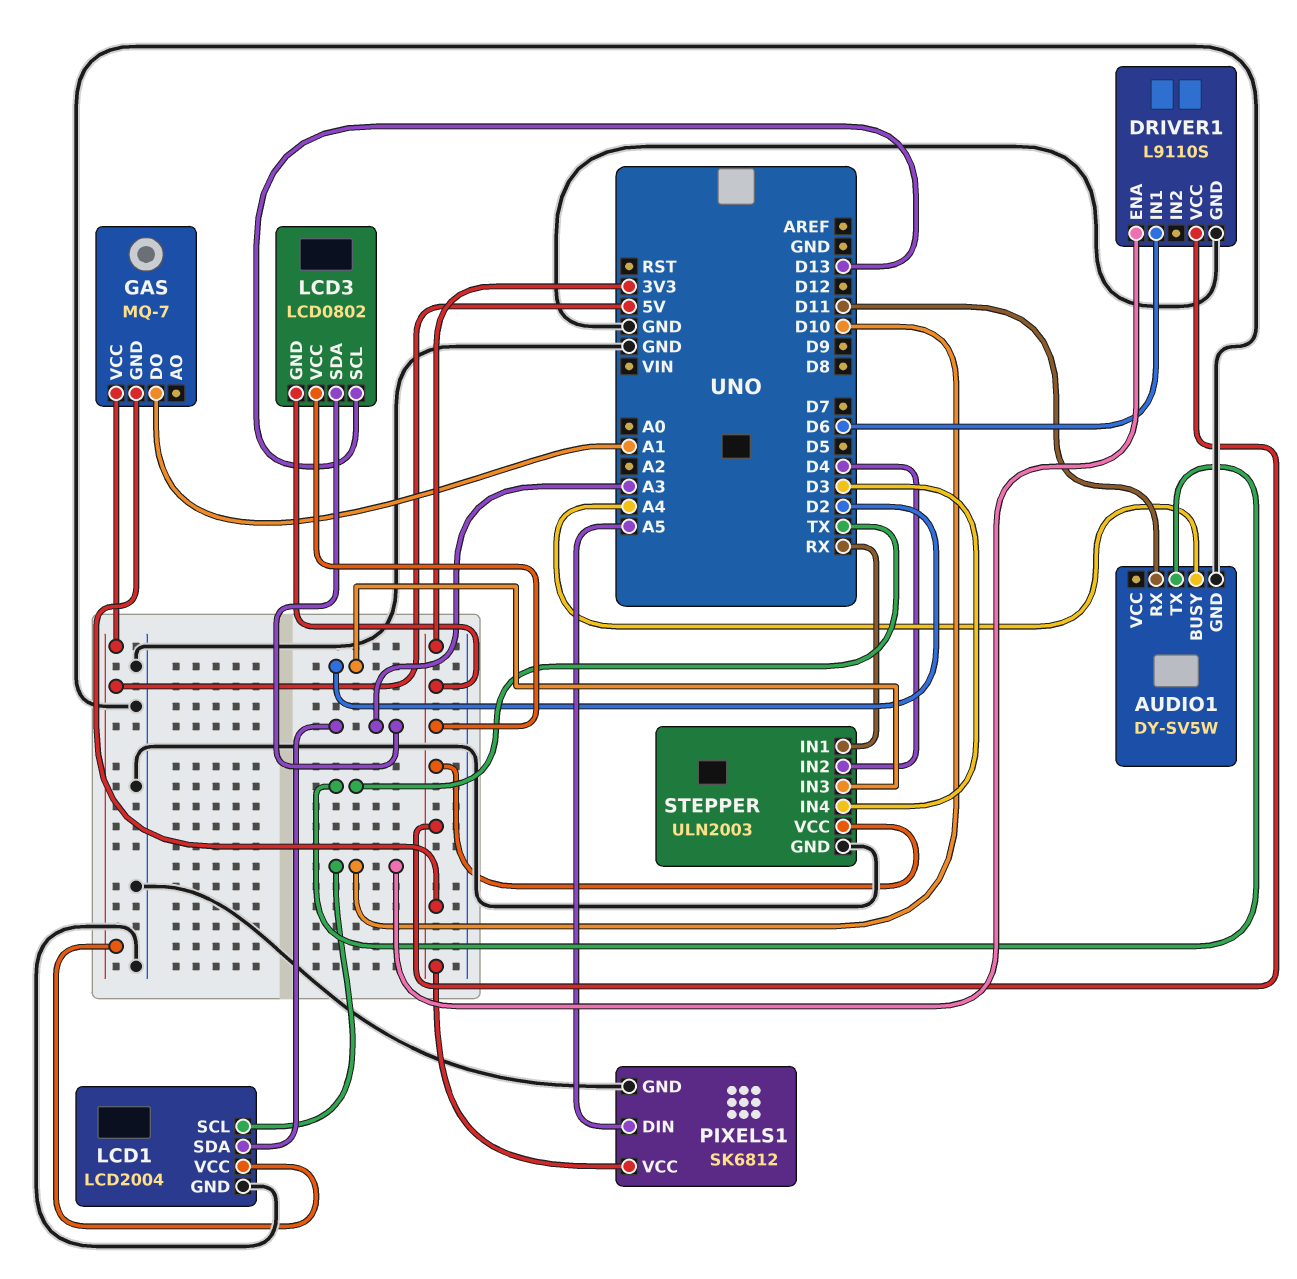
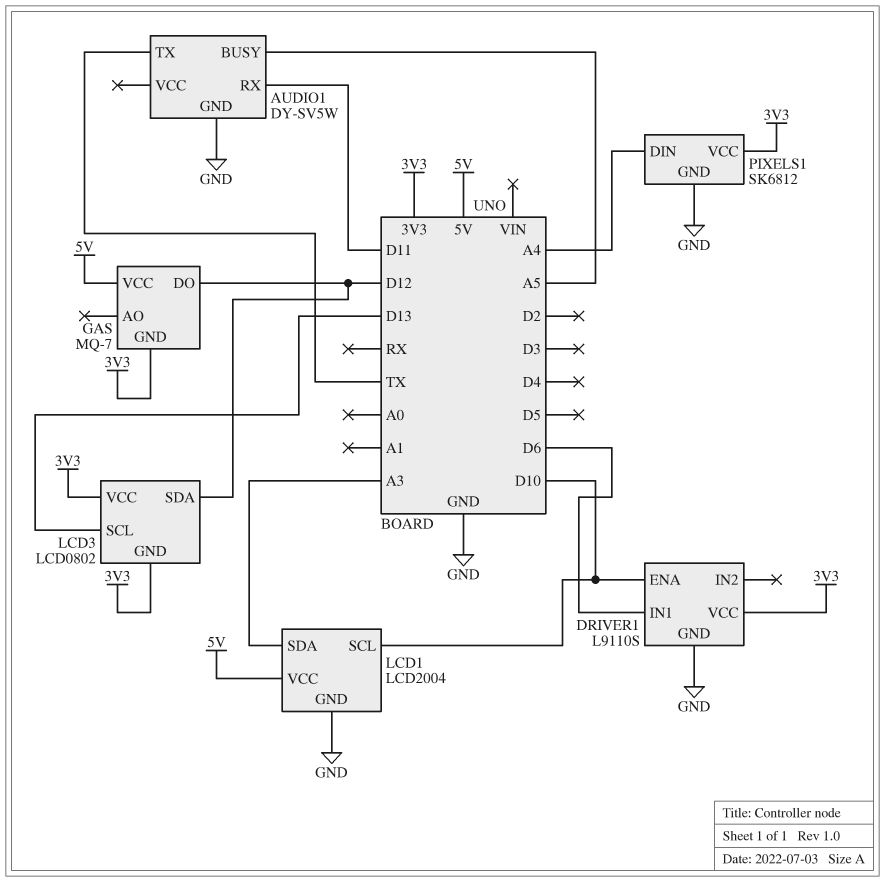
AUDIO1 pin BUSY: A4 -> A5
GAS pin DO: A1 -> D12
LCD3 pin SDA: A3 -> D12
PIXELS1 pin DIN: A5 -> A4
STEPPER: ULN2003 -> none
STEPPER pin GND: GND -> none
STEPPER pin IN1: RX -> none
STEPPER pin IN2: D4 -> none
STEPPER pin IN3: D2 -> none
STEPPER pin IN4: D3 -> none
STEPPER pin VCC: 3V3 -> none

